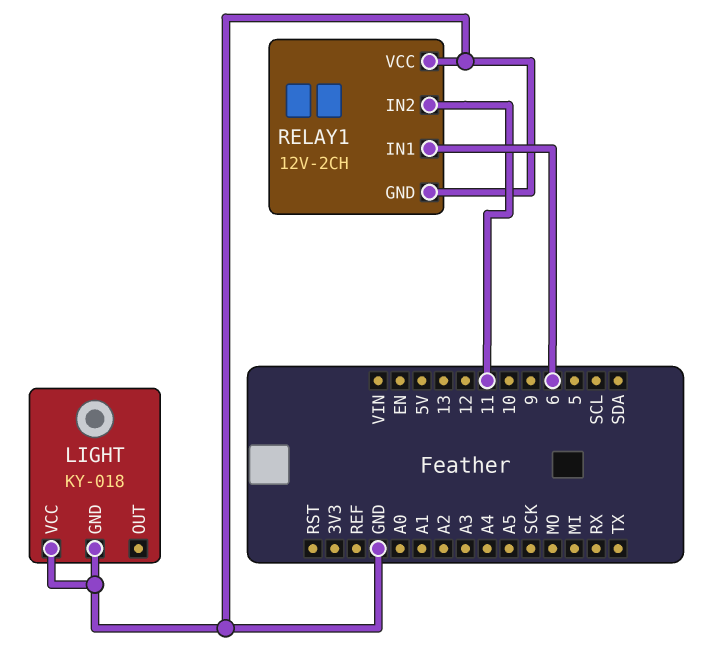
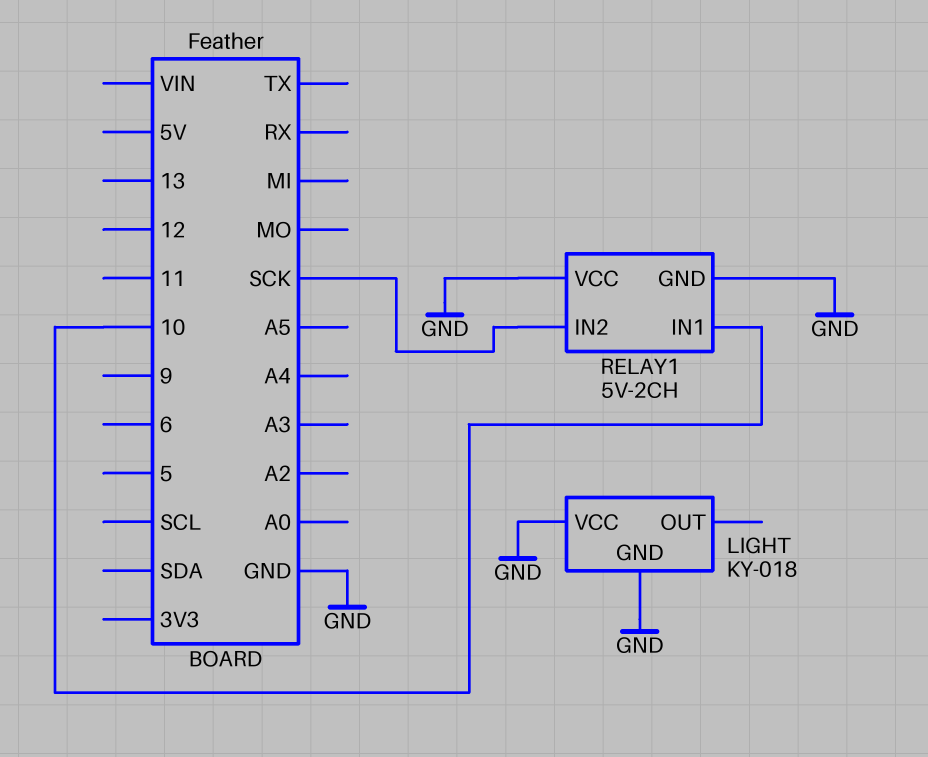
RELAY1: 12V-2CH -> 5V-2CH
RELAY1 pin IN1: 6 -> 10
RELAY1 pin IN2: 11 -> SCK

